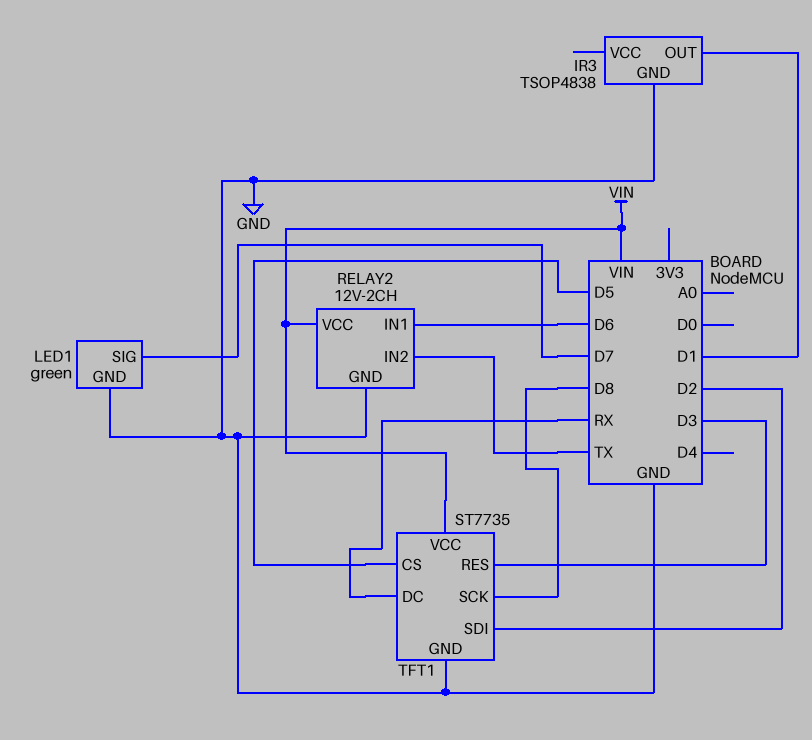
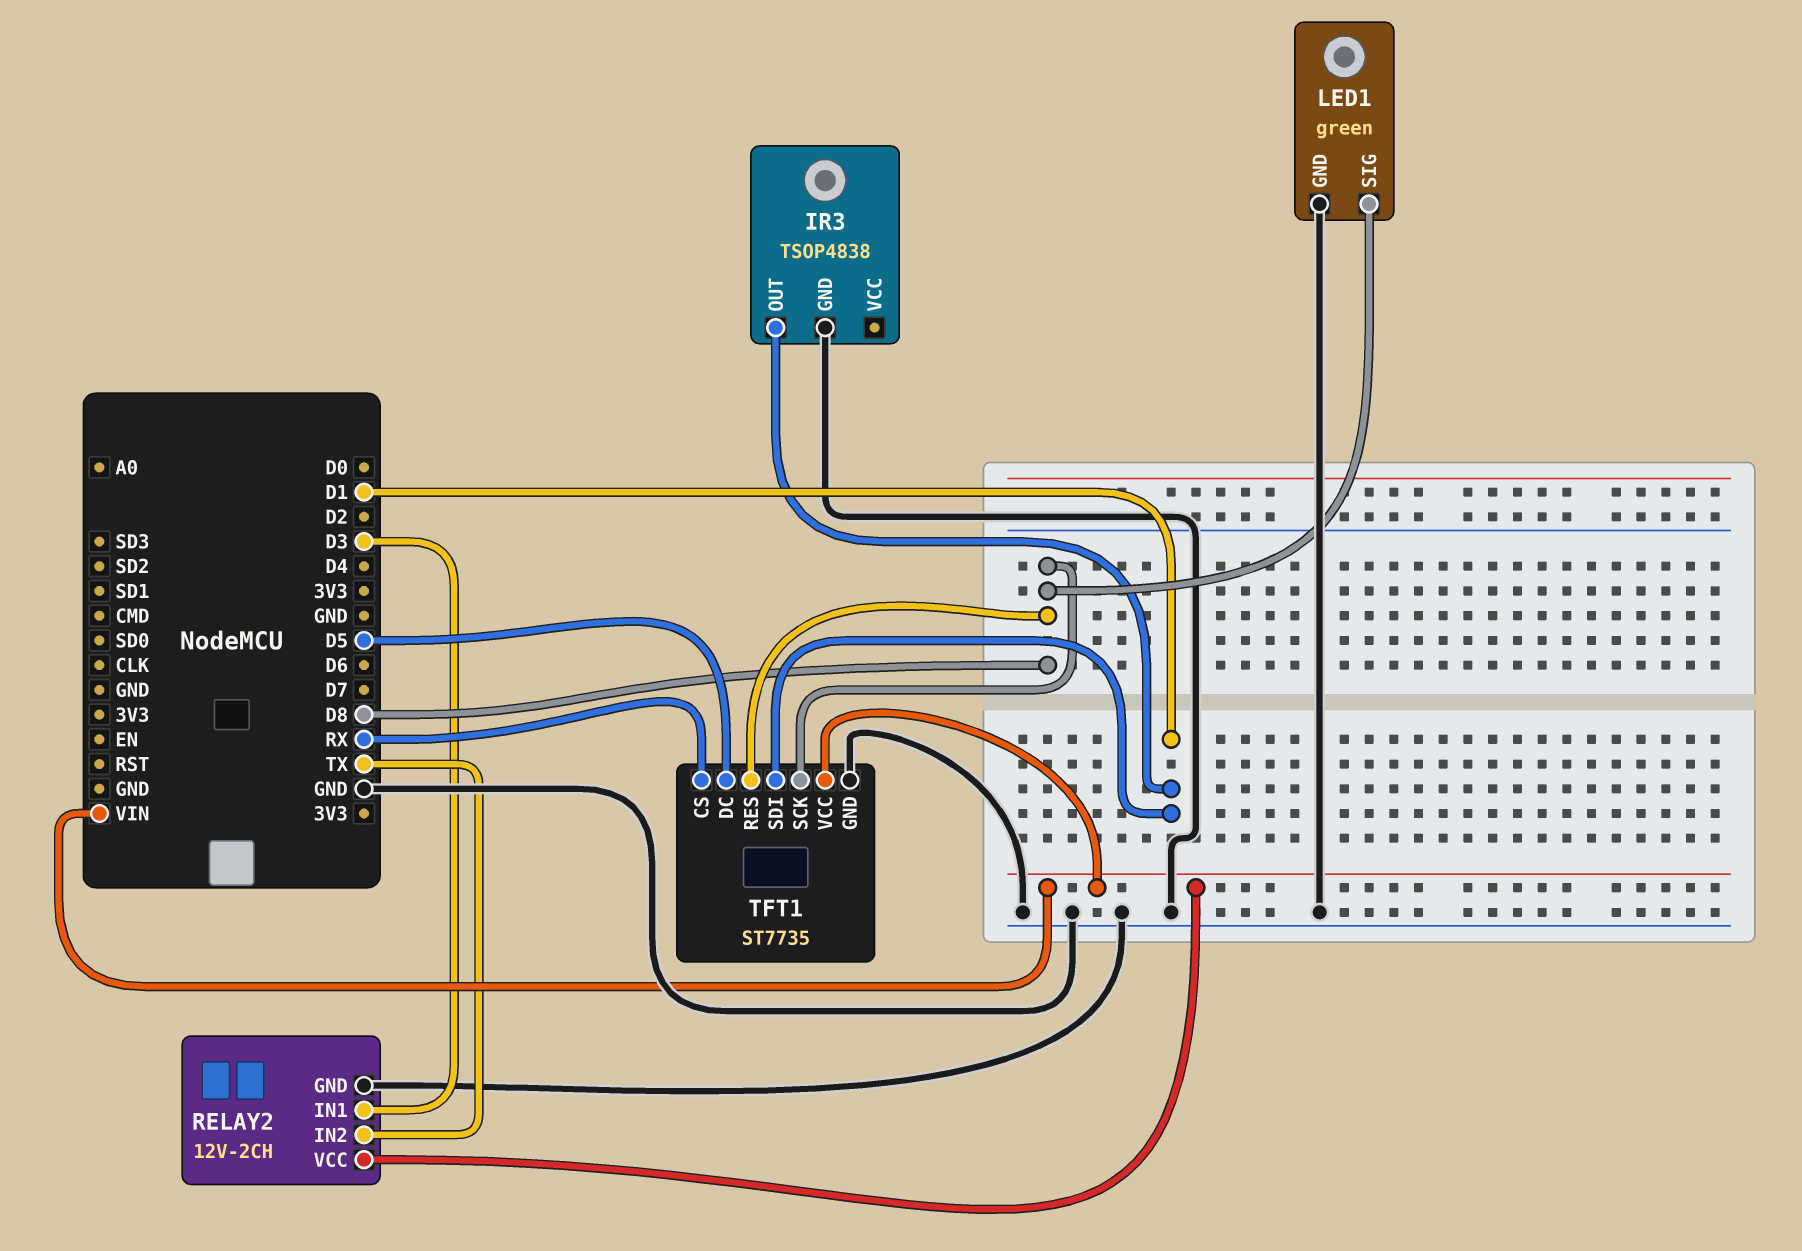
LED1 pin SIG: D7 -> D8
RELAY2 pin IN1: D6 -> D3
TFT1 pin CS: D5 -> RX
TFT1 pin DC: RX -> D5
TFT1 pin RES: D3 -> D8
TFT1 pin SDI: D2 -> D1

